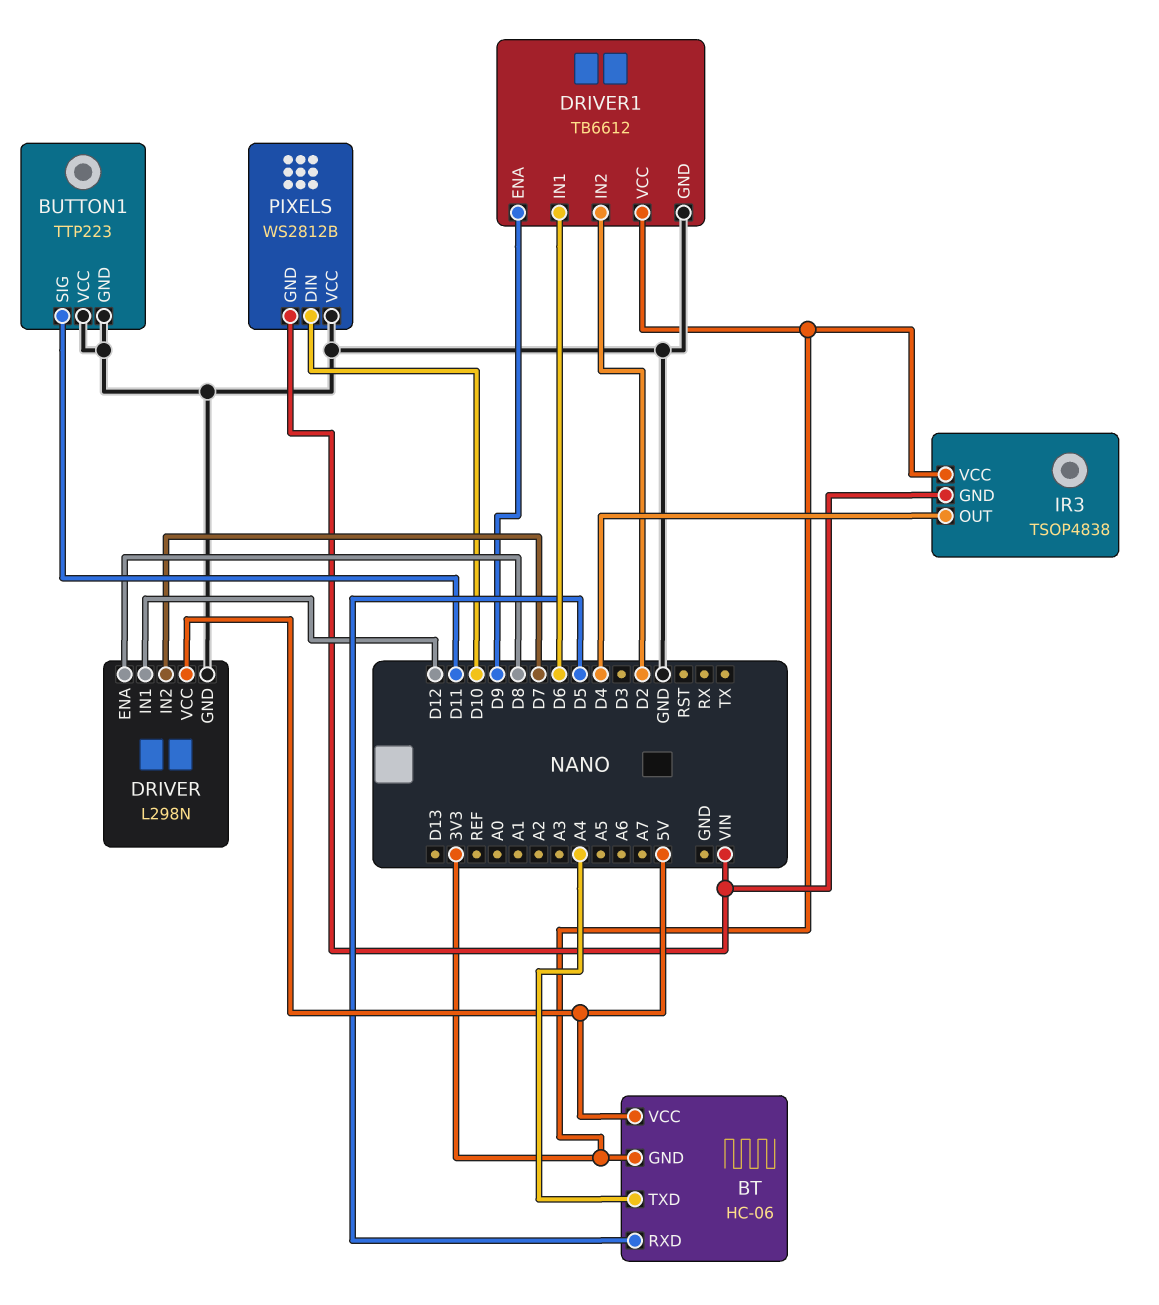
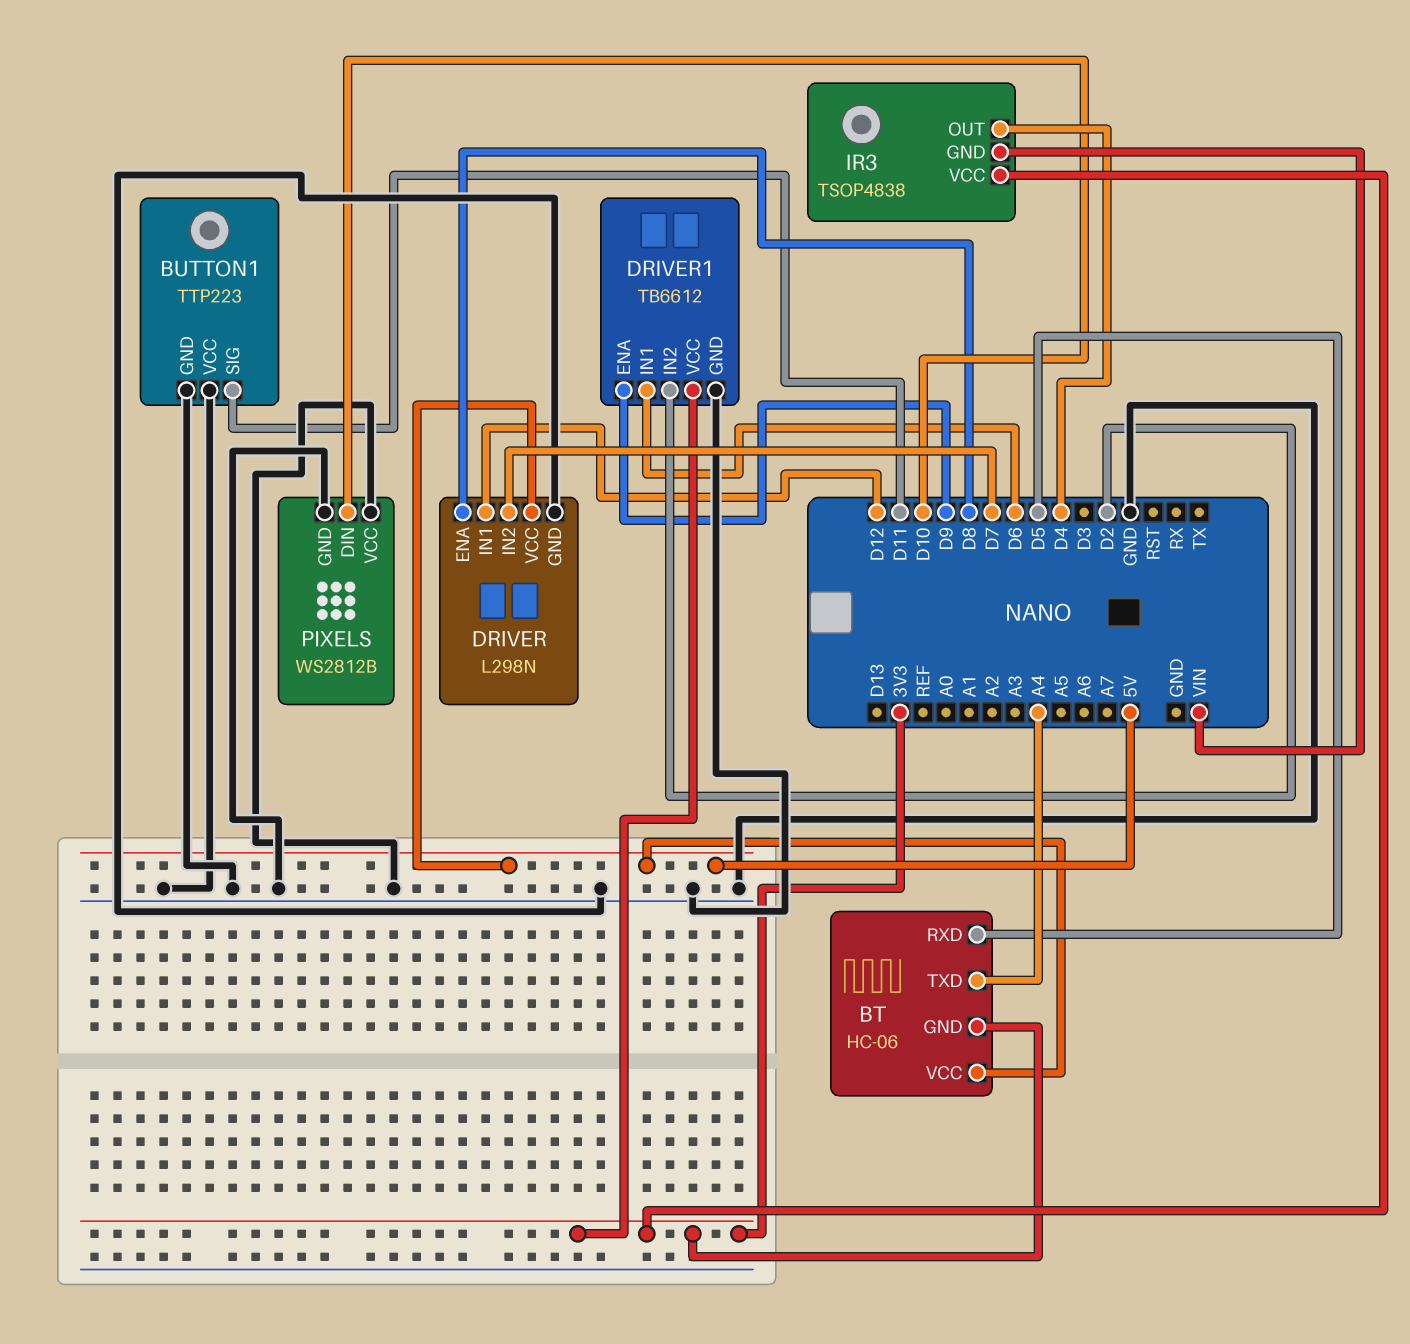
PIXELS pin GND: VIN -> GND

